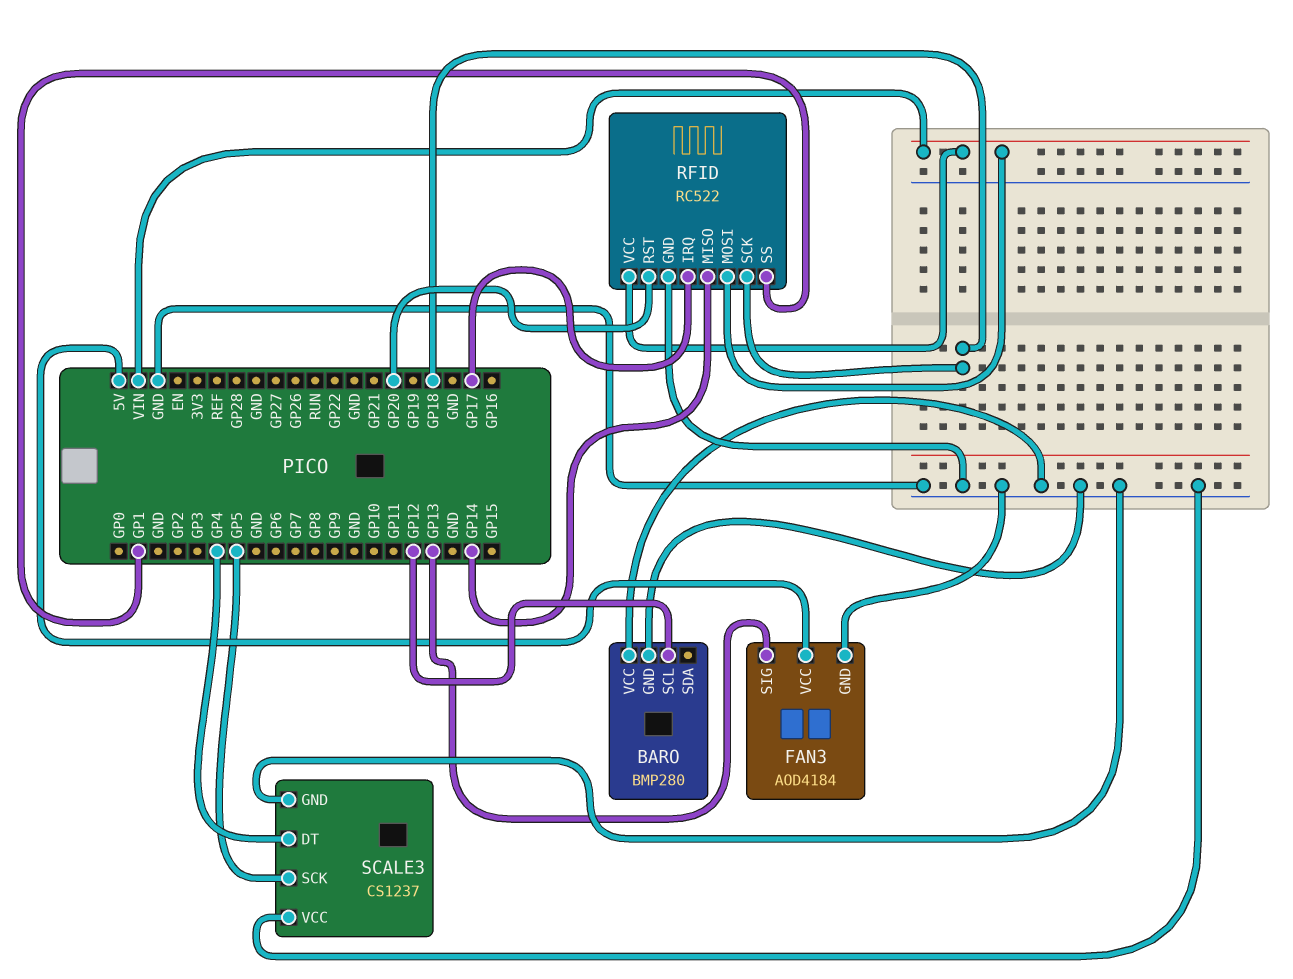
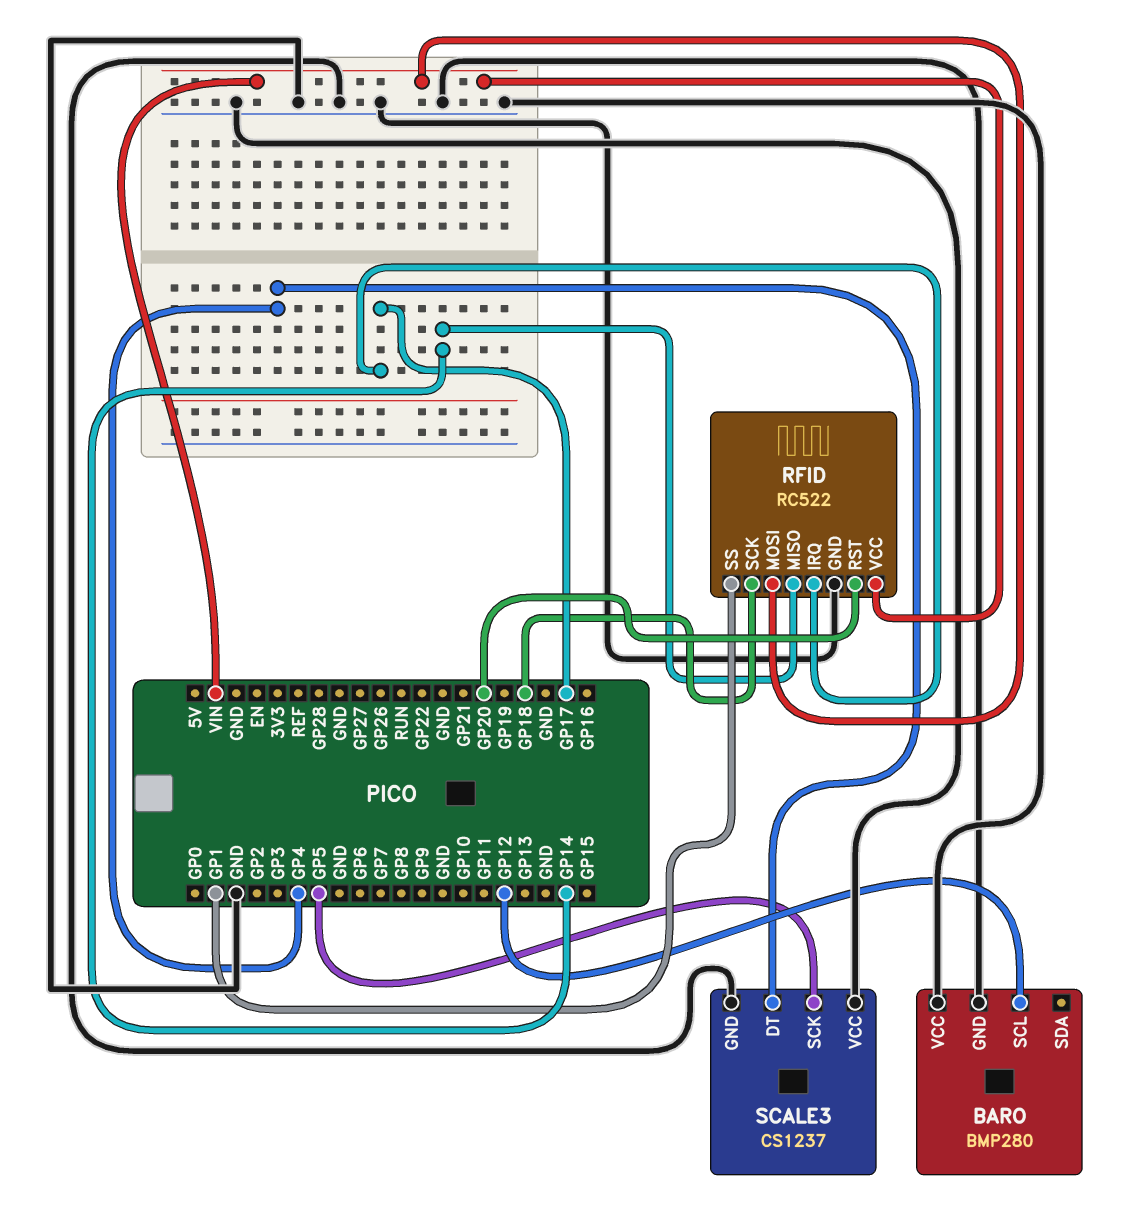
FAN3: AOD4184 -> none
FAN3 pin GND: GND -> none
FAN3 pin SIG: GP13 -> none
FAN3 pin VCC: 5V -> none

